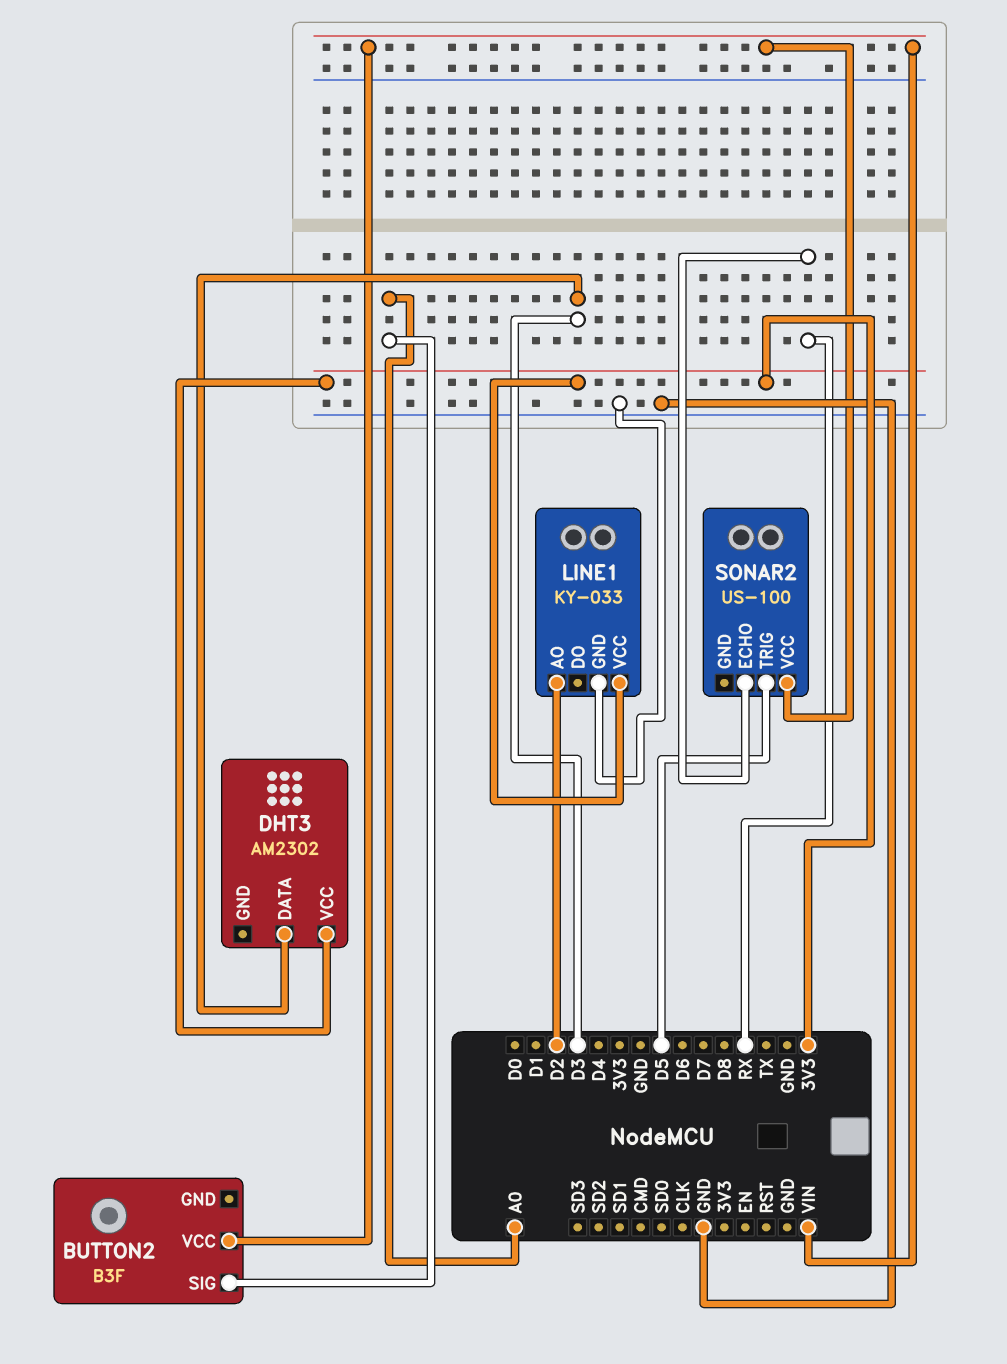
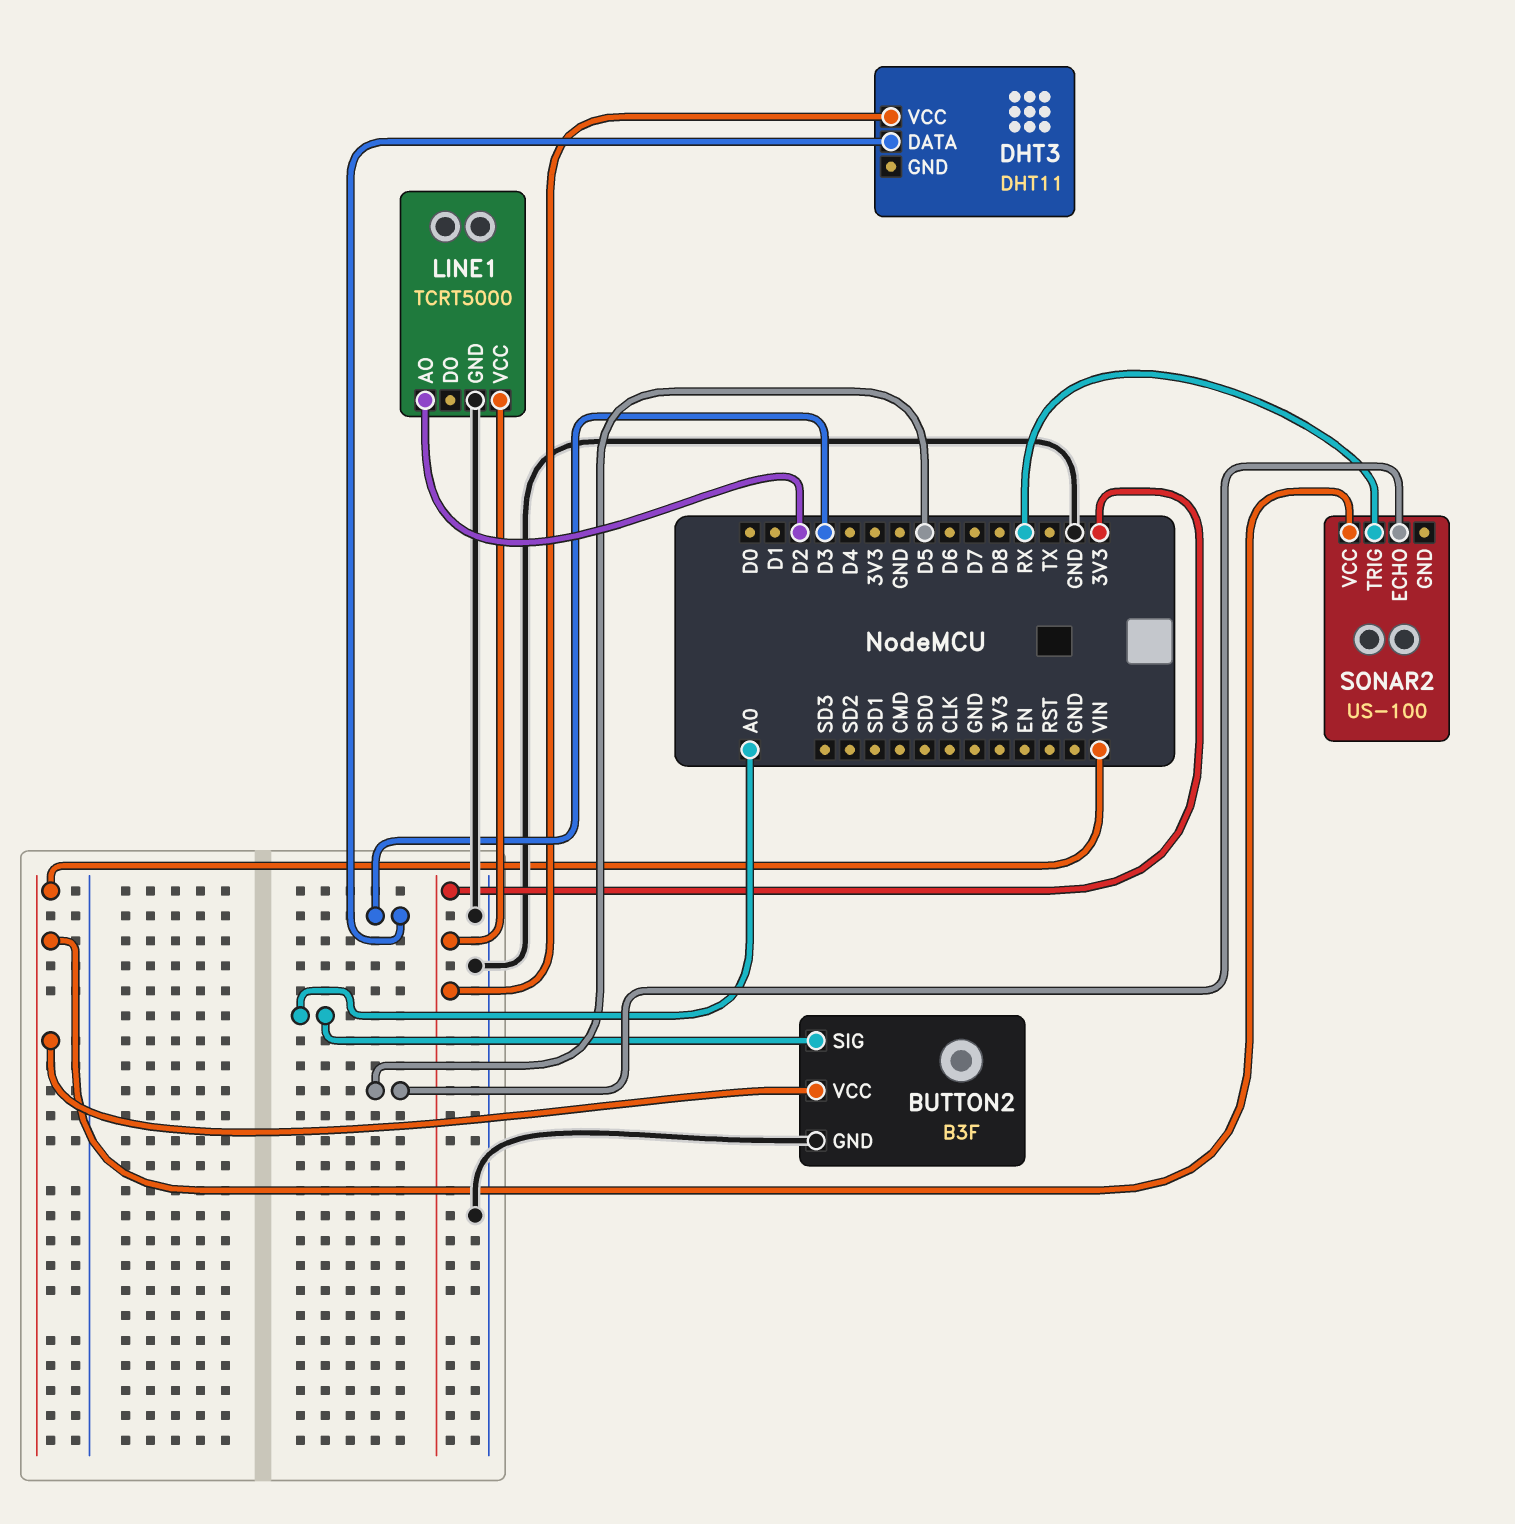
BUTTON2 pin GND: none -> GND
DHT3: AM2302 -> DHT11
LINE1: KY-033 -> TCRT5000
SONAR2 pin ECHO: RX -> D5
SONAR2 pin TRIG: D5 -> RX

